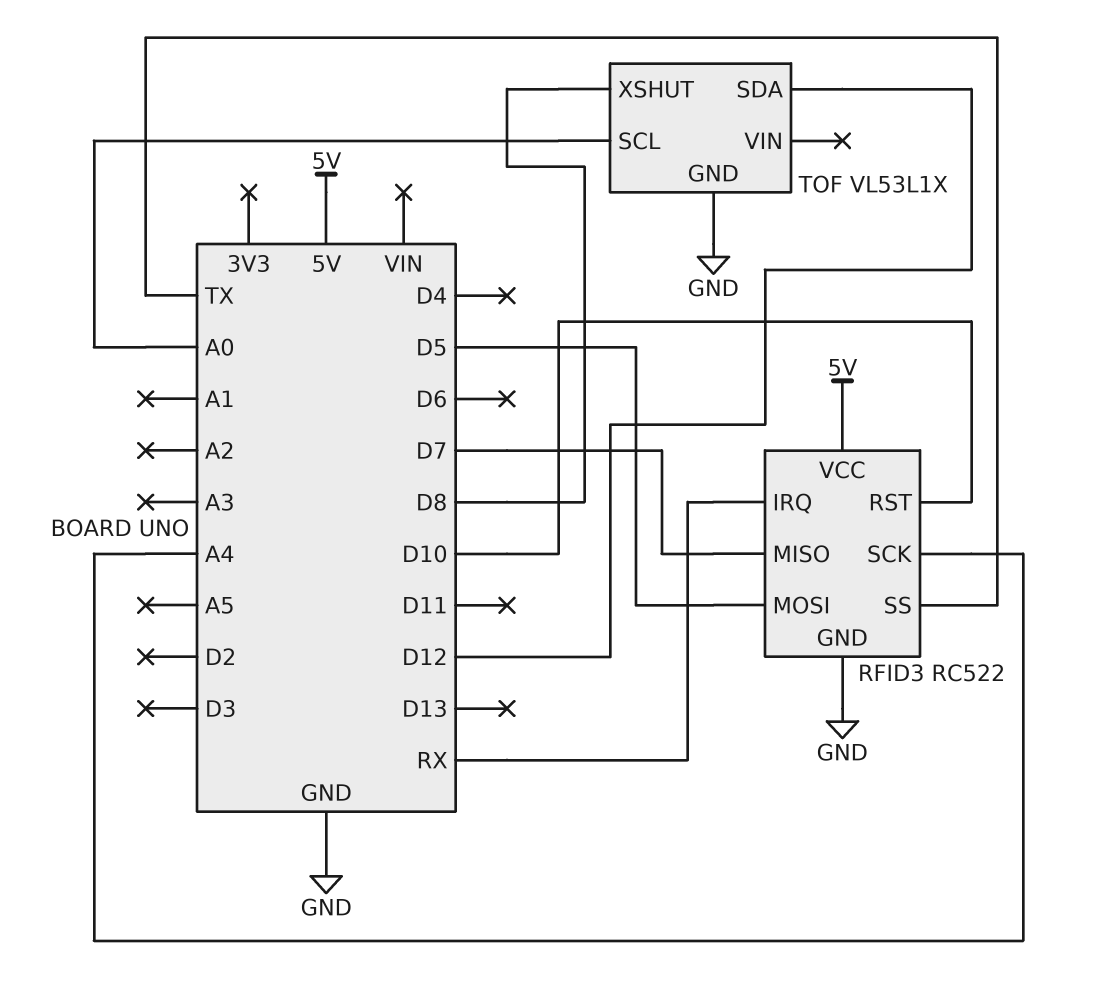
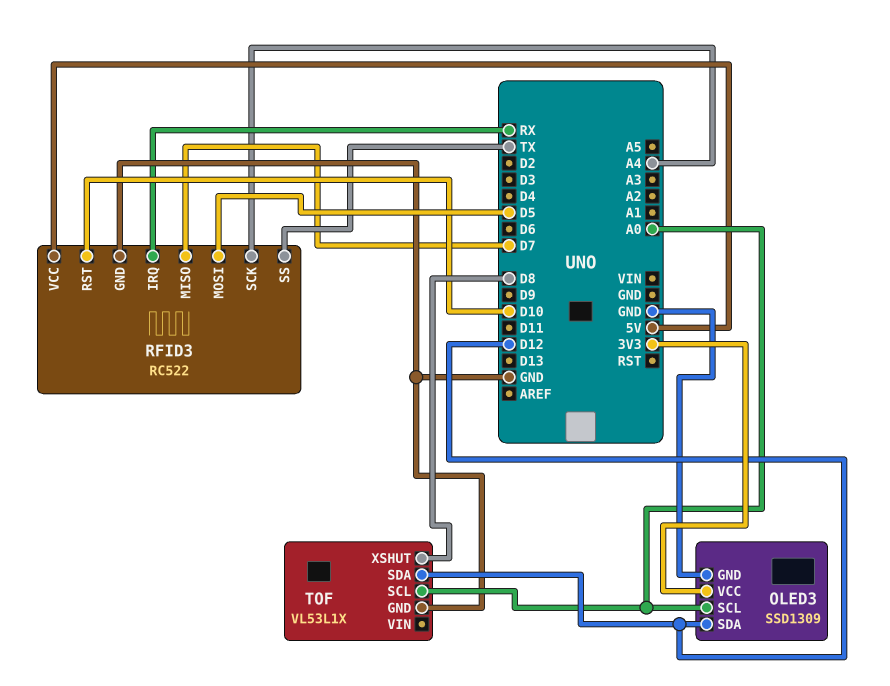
OLED3: none -> SSD1309
OLED3 pin GND: none -> GND
OLED3 pin SCL: none -> A0
OLED3 pin SDA: none -> D12
OLED3 pin VCC: none -> 3V3

